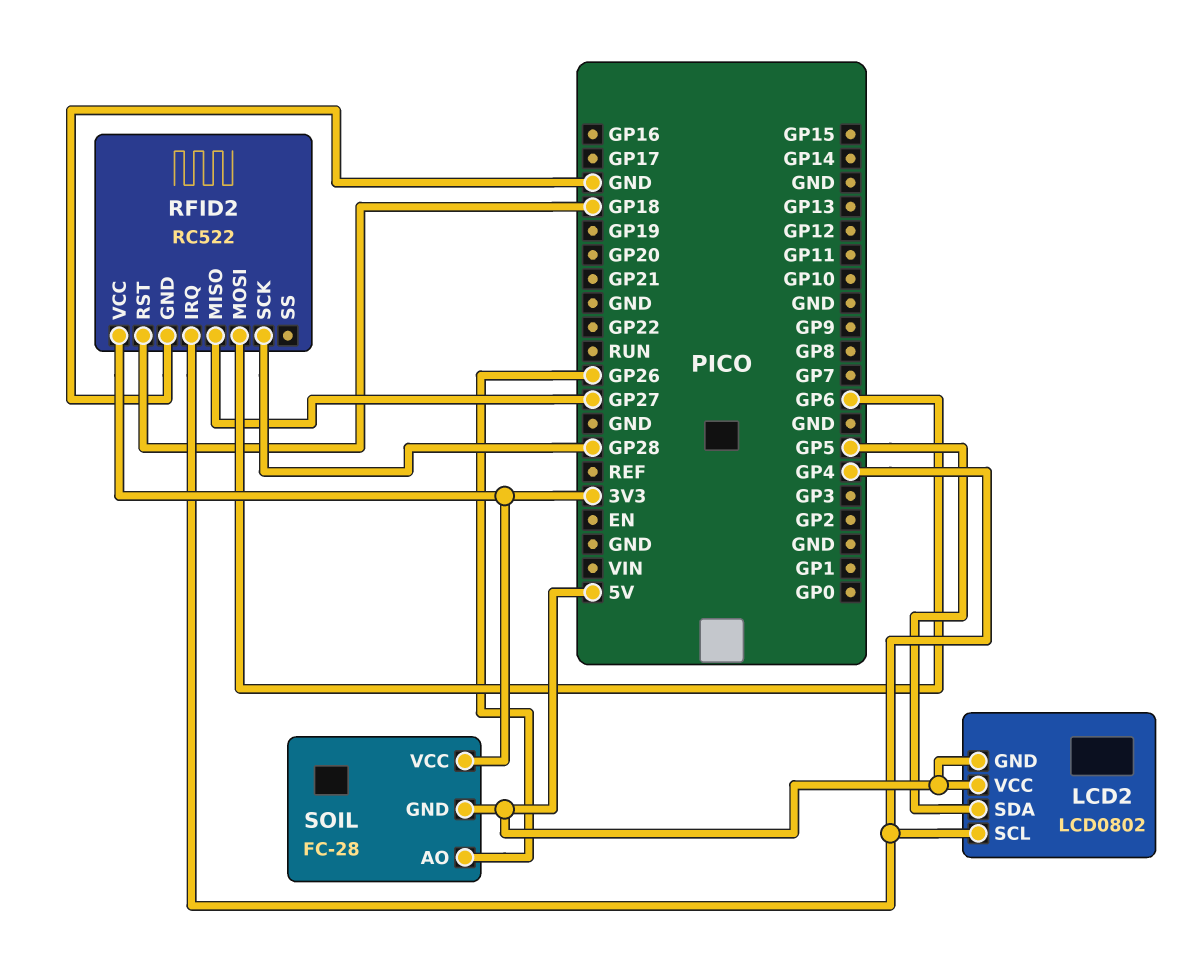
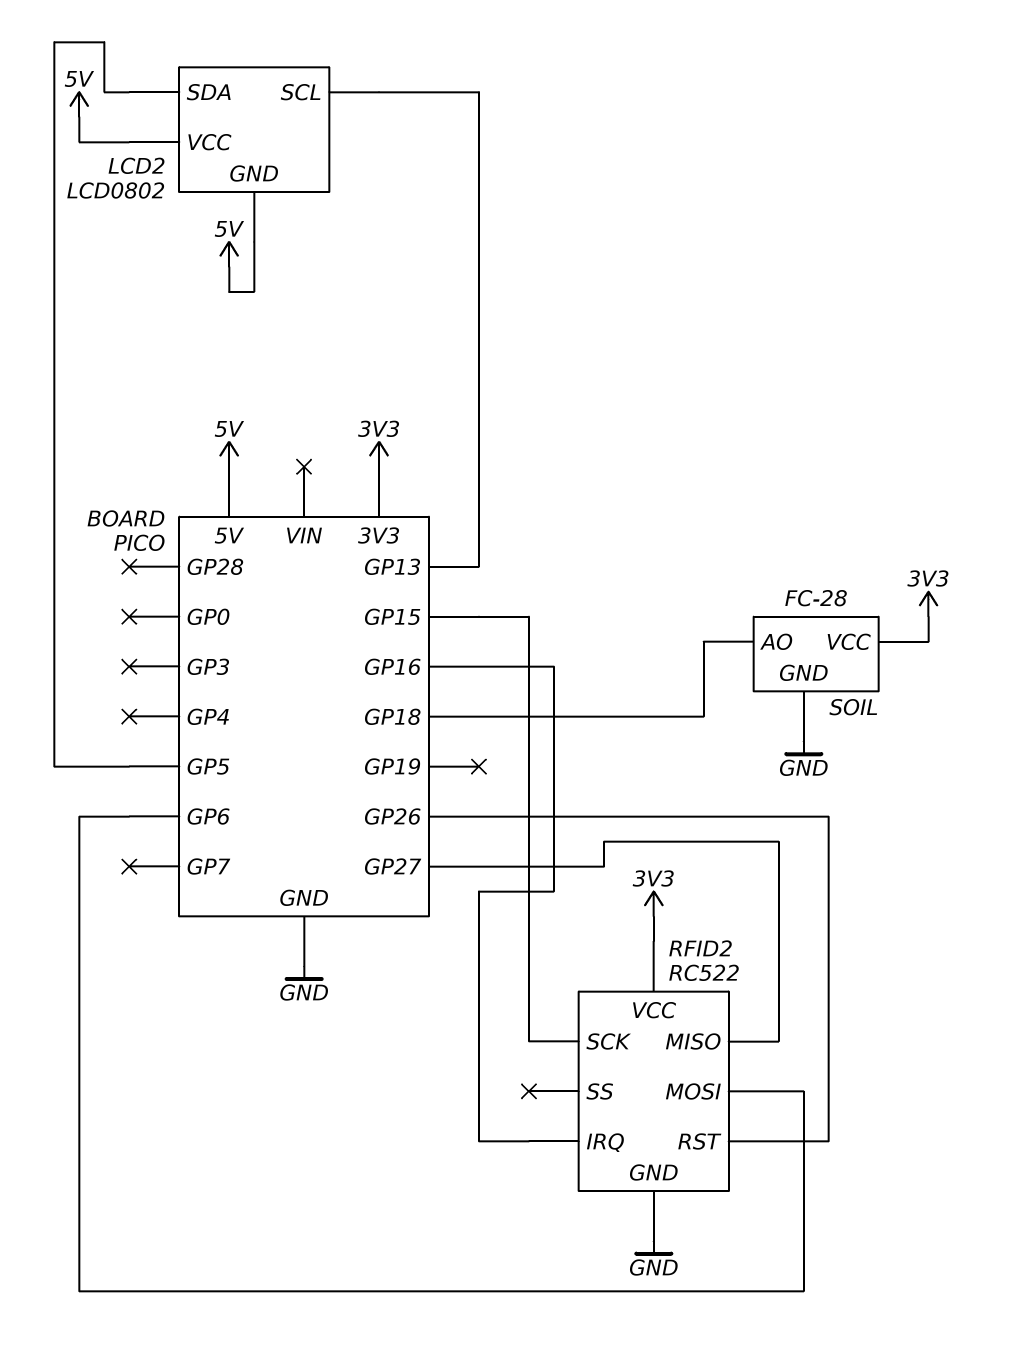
LCD2 pin SCL: GP4 -> GP13
RFID2 pin IRQ: GP4 -> GP16
RFID2 pin RST: GP18 -> GP26
RFID2 pin SCK: GP28 -> GP15
SOIL pin AO: GP26 -> GP18
SOIL pin GND: 5V -> GND

